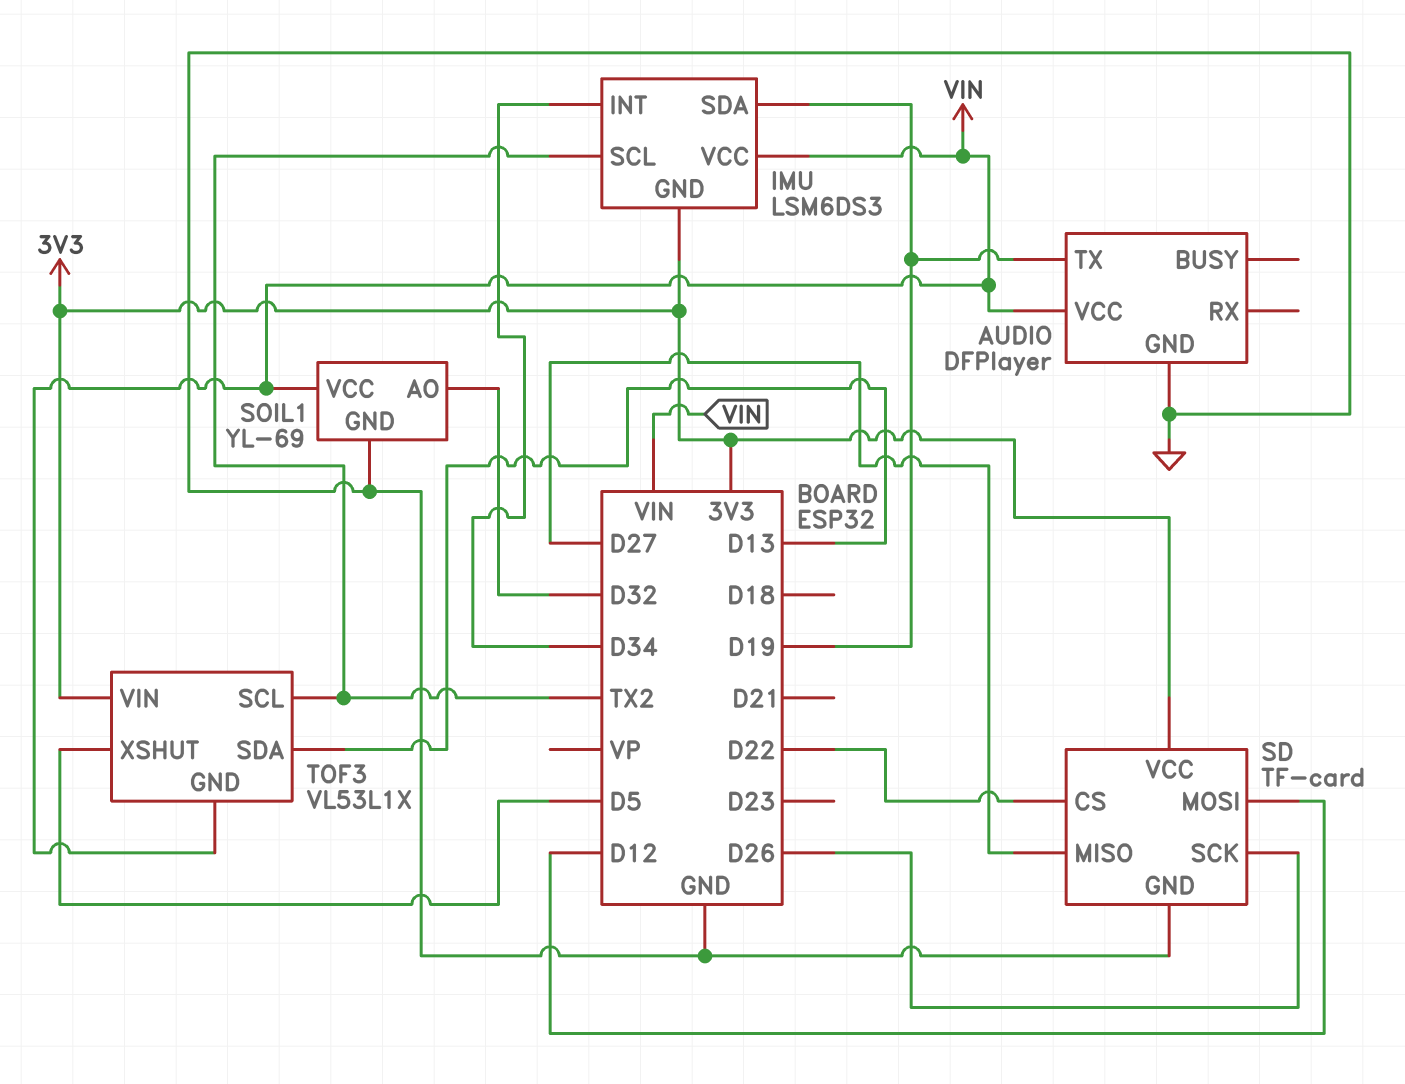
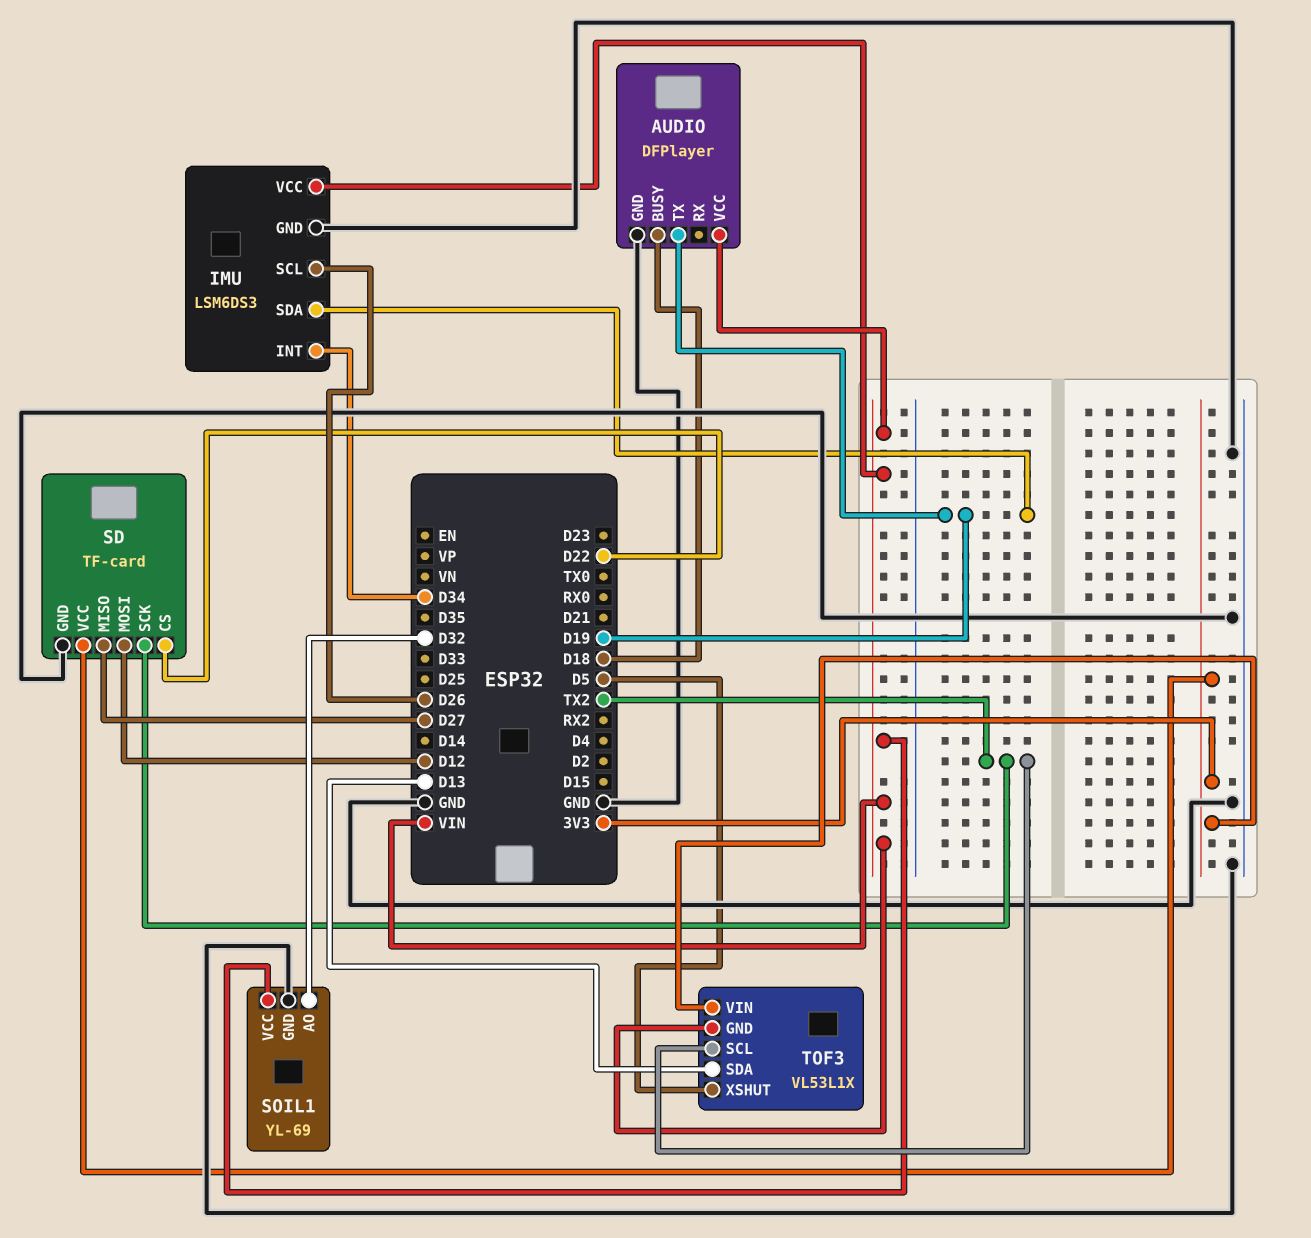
AUDIO pin BUSY: none -> D18
IMU pin GND: 3V3 -> GND
IMU pin SCL: TX2 -> D26
SD pin SCK: D26 -> TX2

